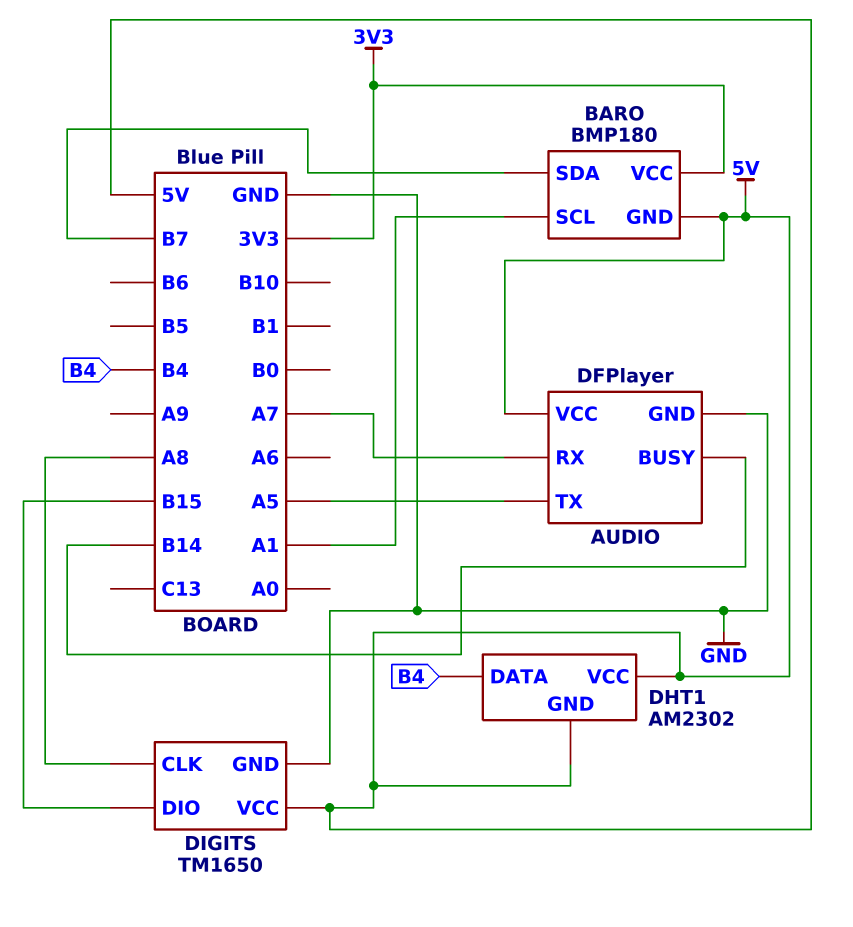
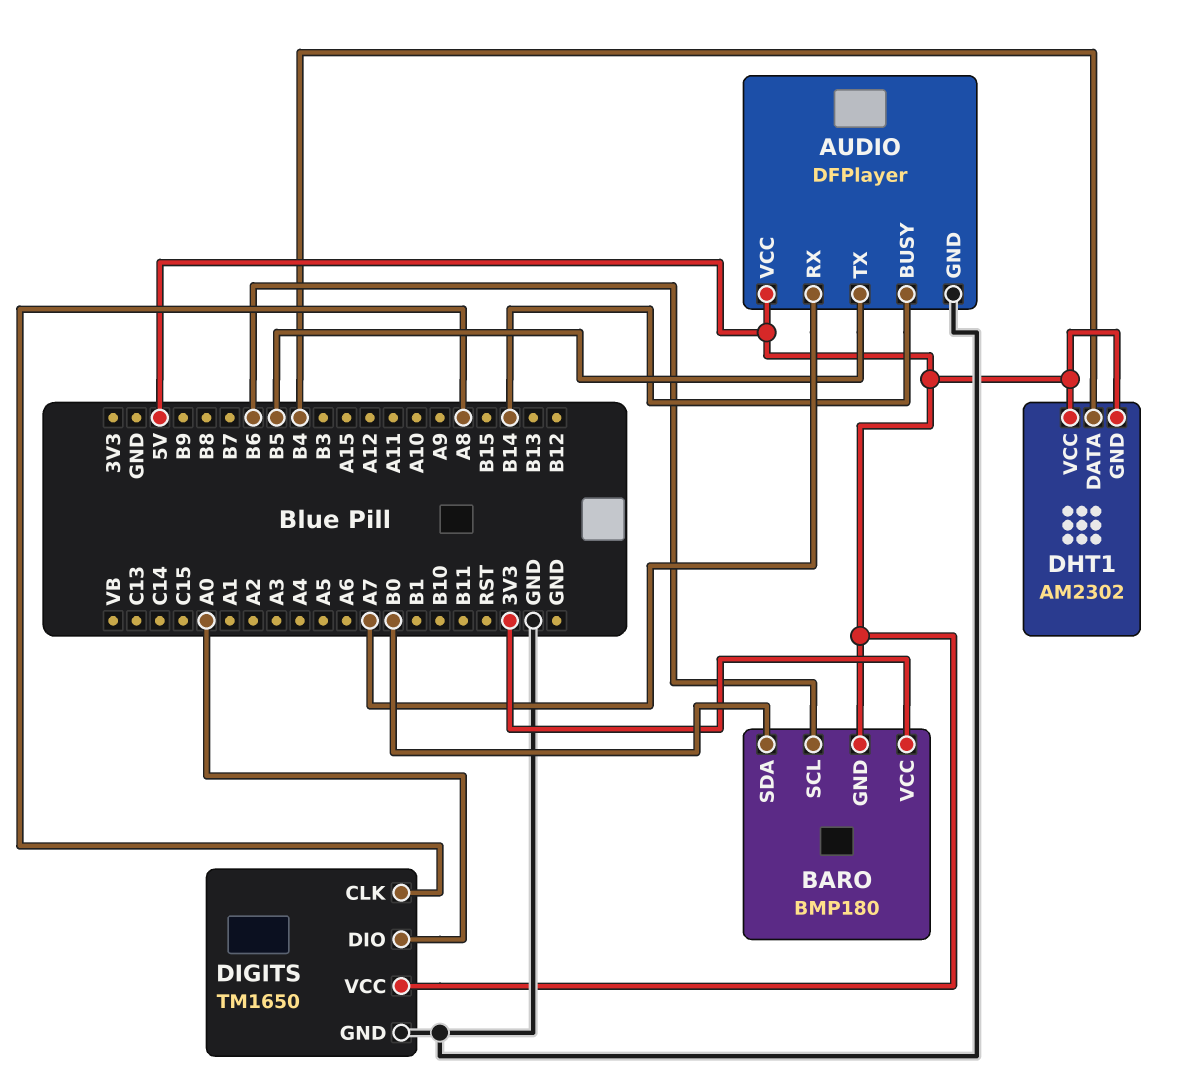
AUDIO pin TX: A5 -> B5
BARO pin SCL: A1 -> B6
BARO pin SDA: B7 -> B0
DIGITS pin DIO: B15 -> A0

